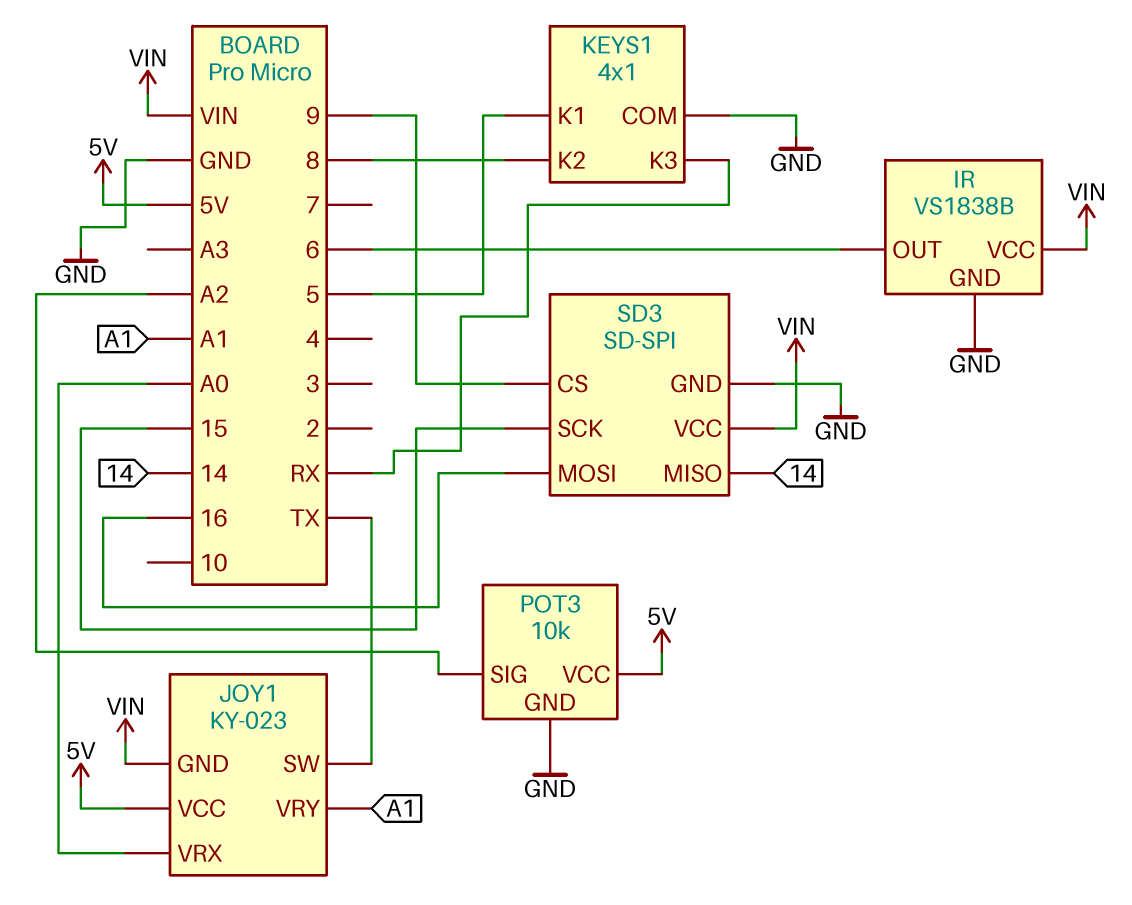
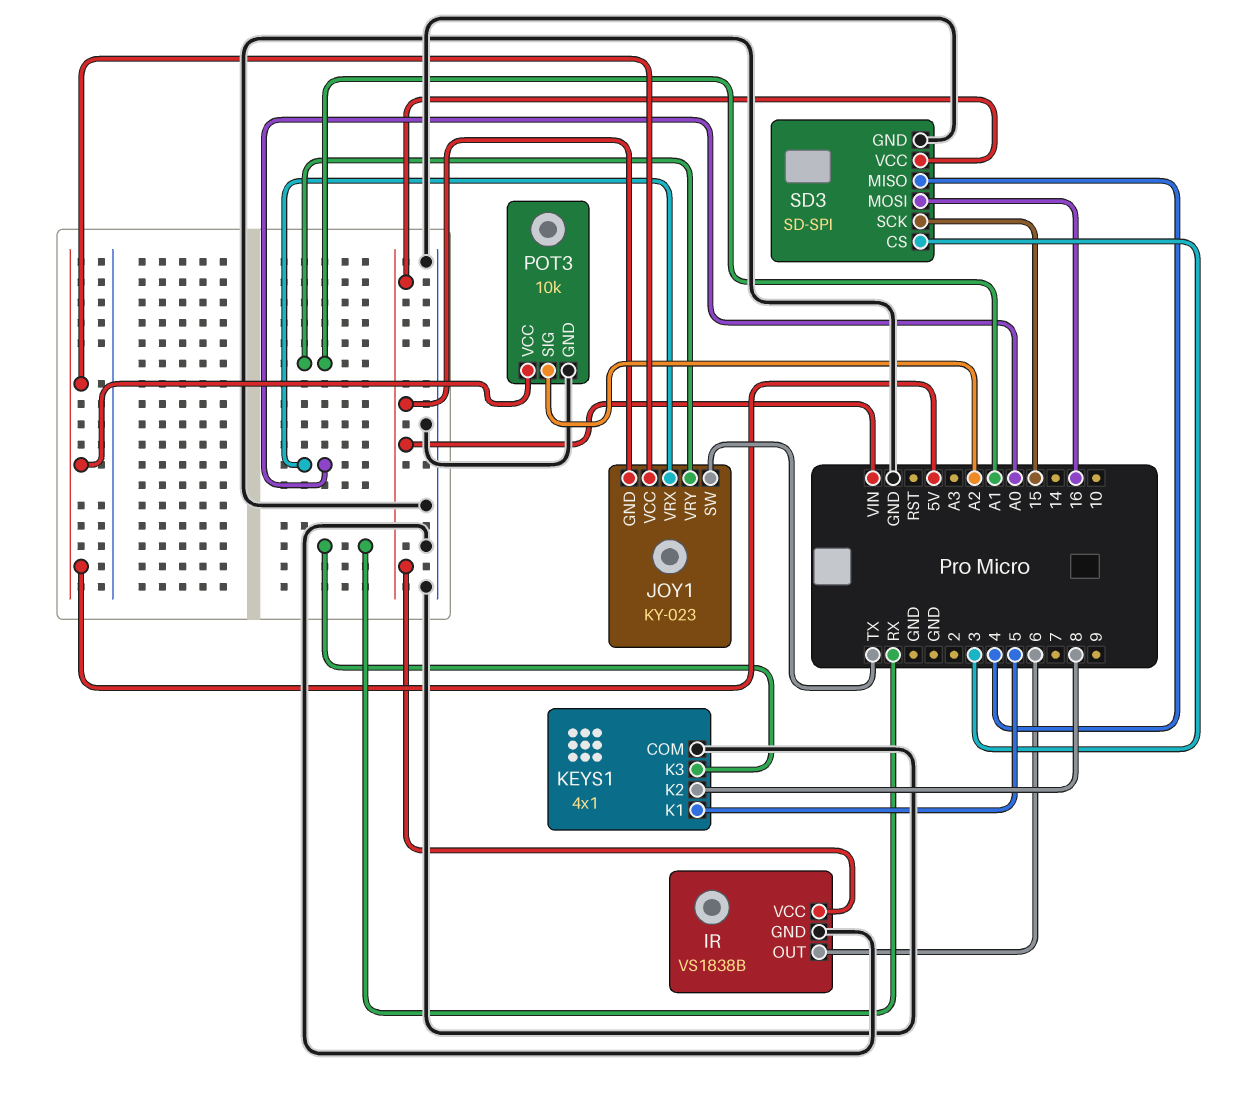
SD3 pin CS: 9 -> 3
SD3 pin MISO: 14 -> 4

